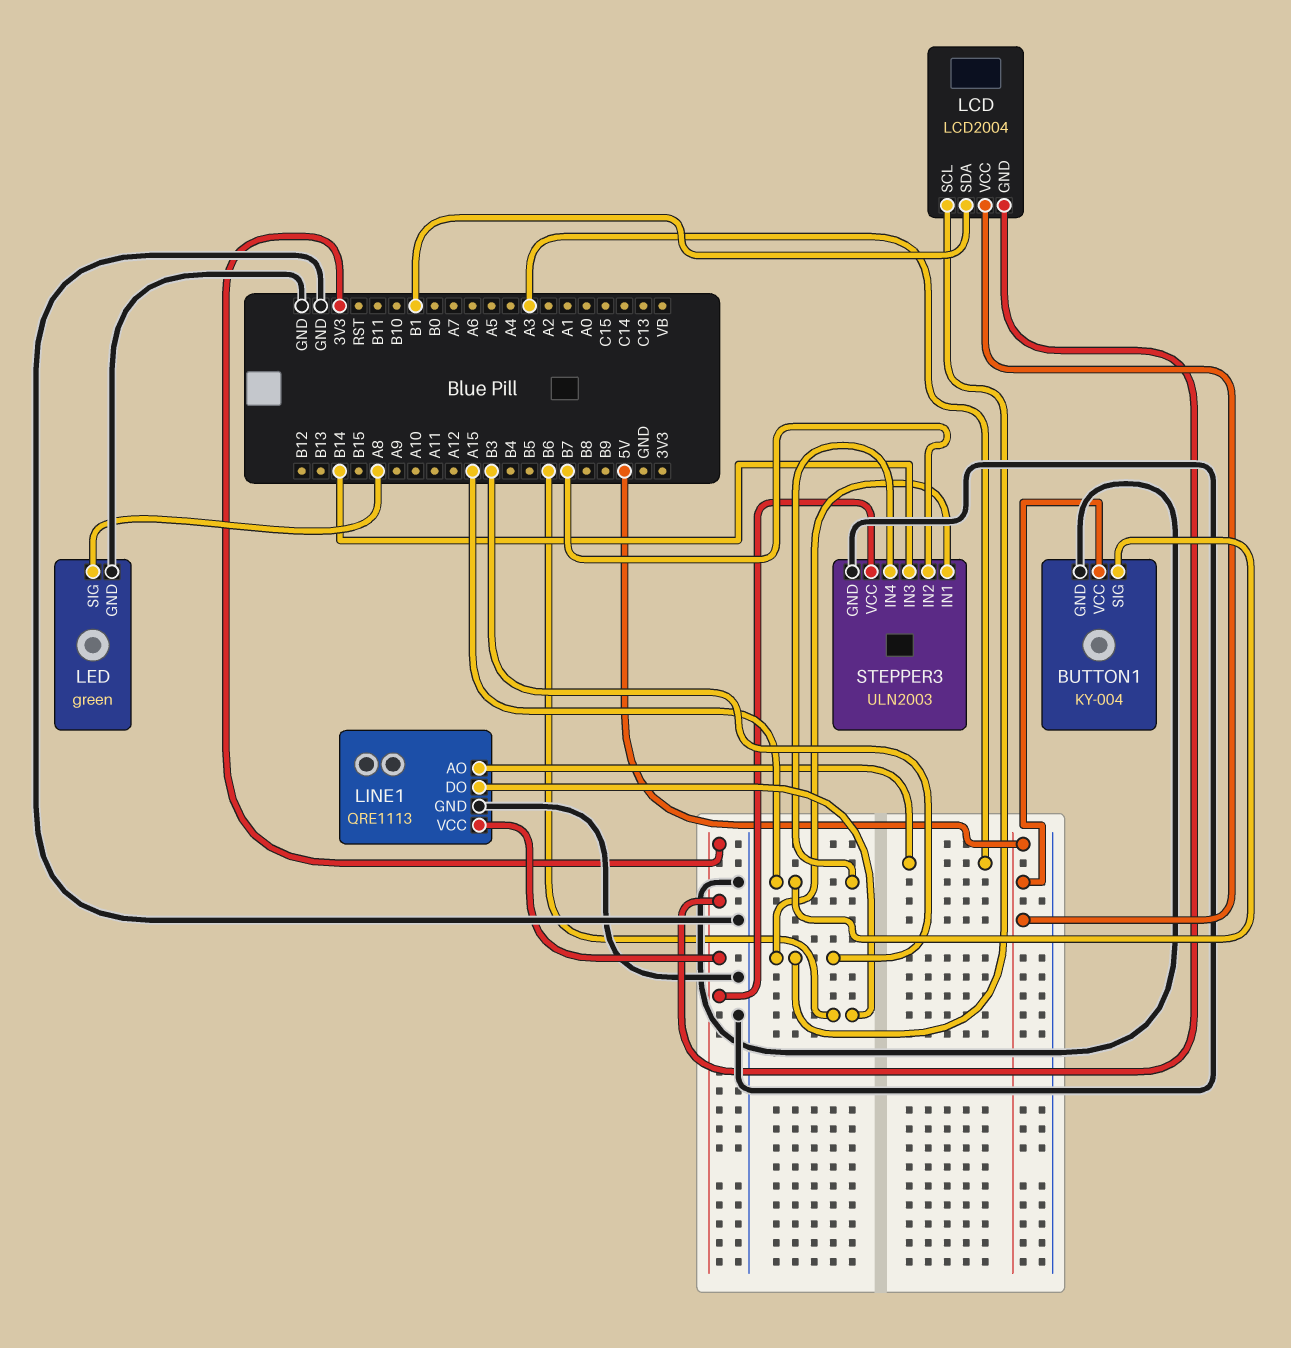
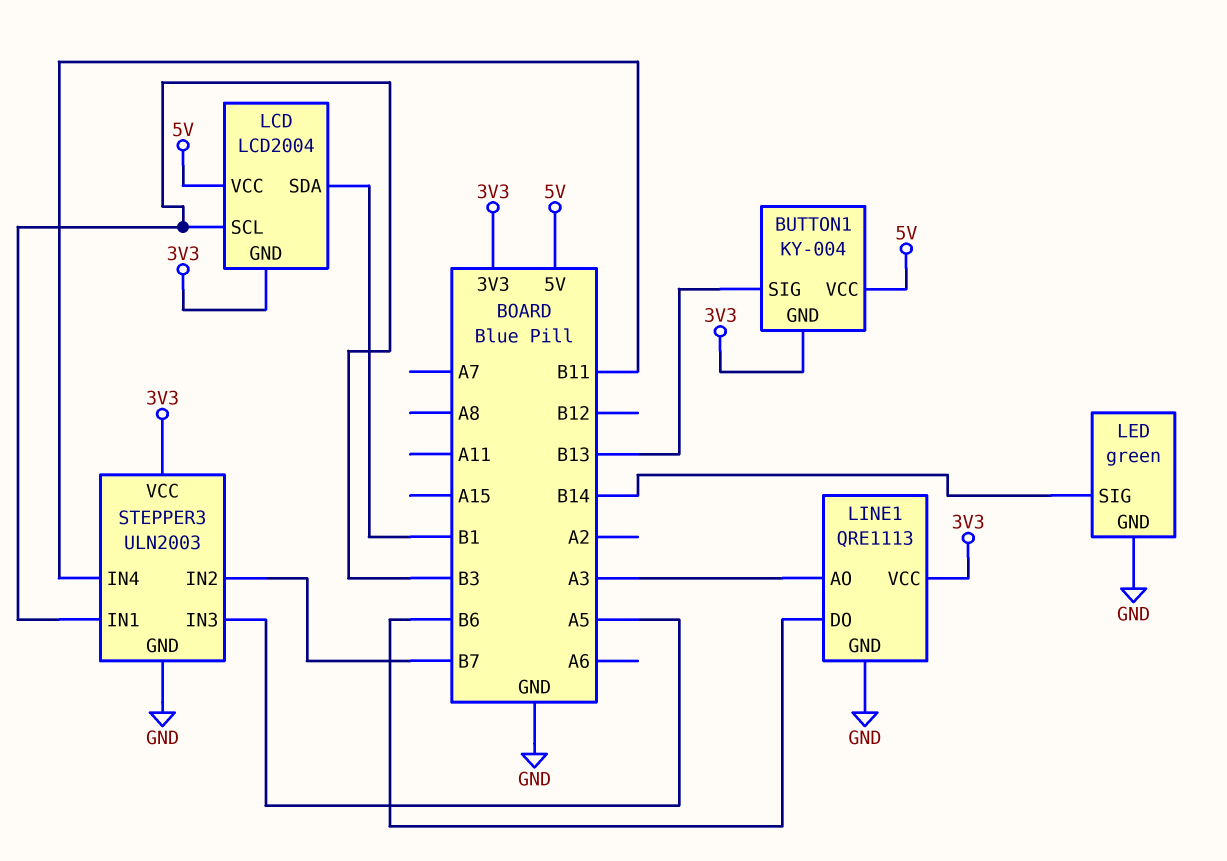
BUTTON1 pin GND: GND -> 3V3
BUTTON1 pin SIG: A15 -> B13
LED pin SIG: A8 -> B14
STEPPER3 pin IN3: B14 -> A5
STEPPER3 pin IN4: A15 -> B11

